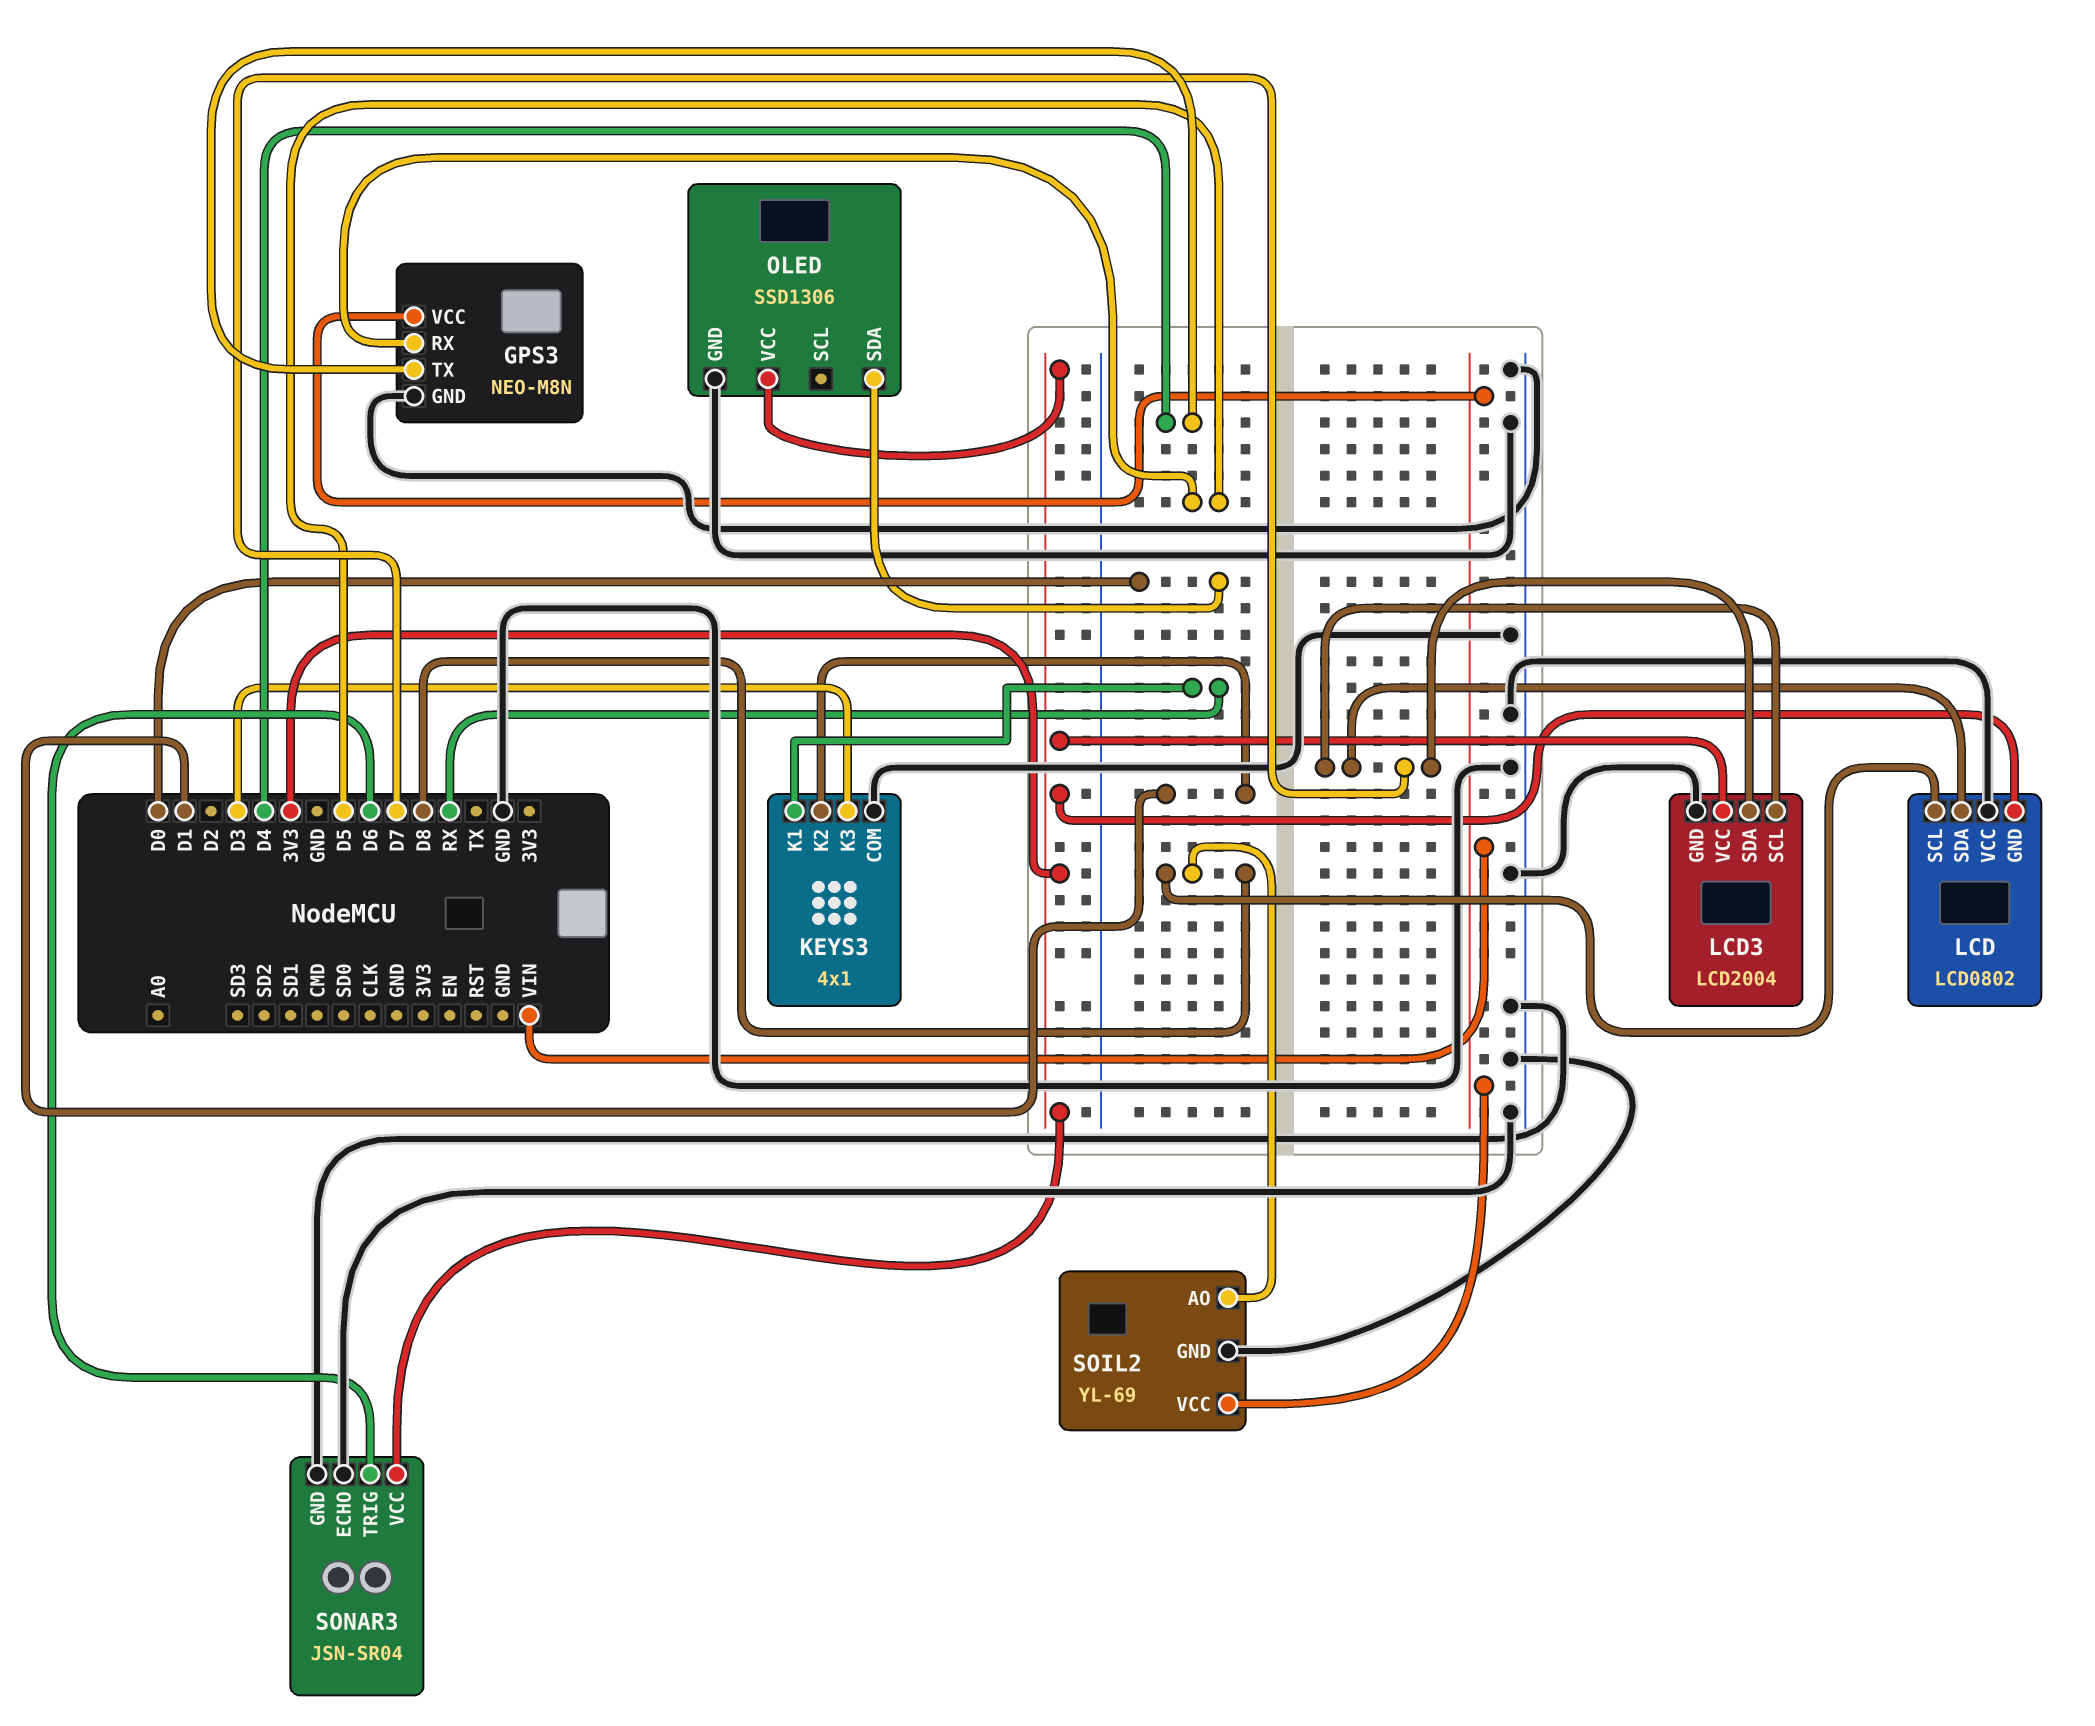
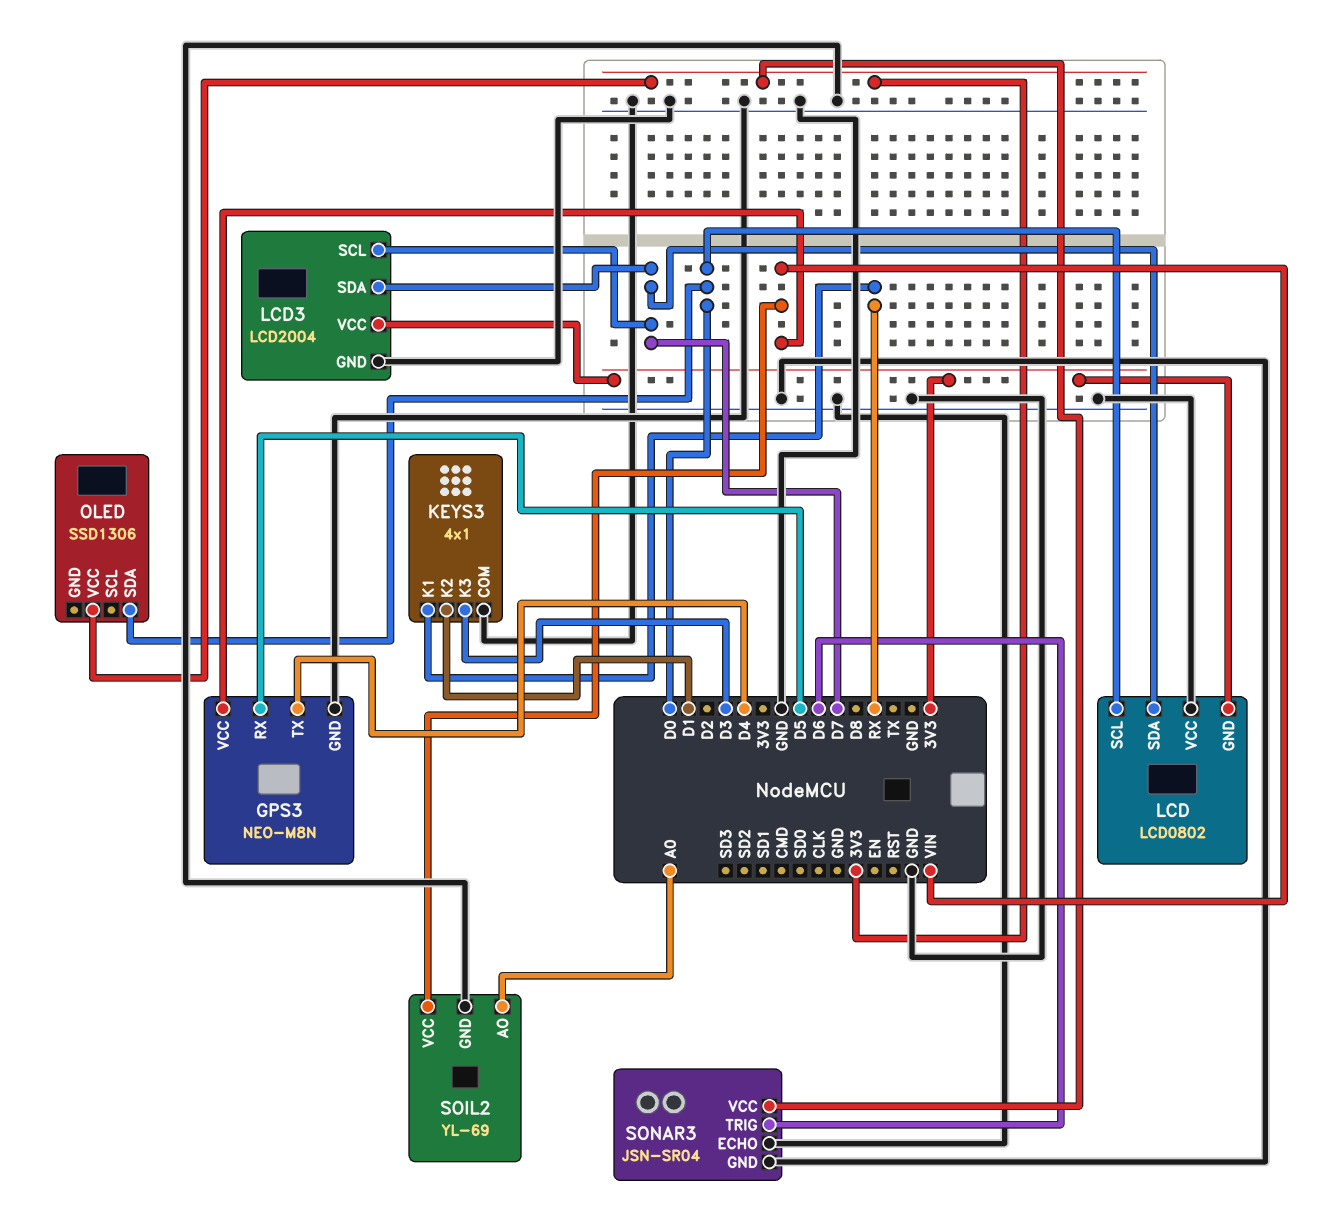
LCD pin SCL: D8 -> D0
OLED pin GND: GND -> none
SOIL2 pin AO: D8 -> A0

